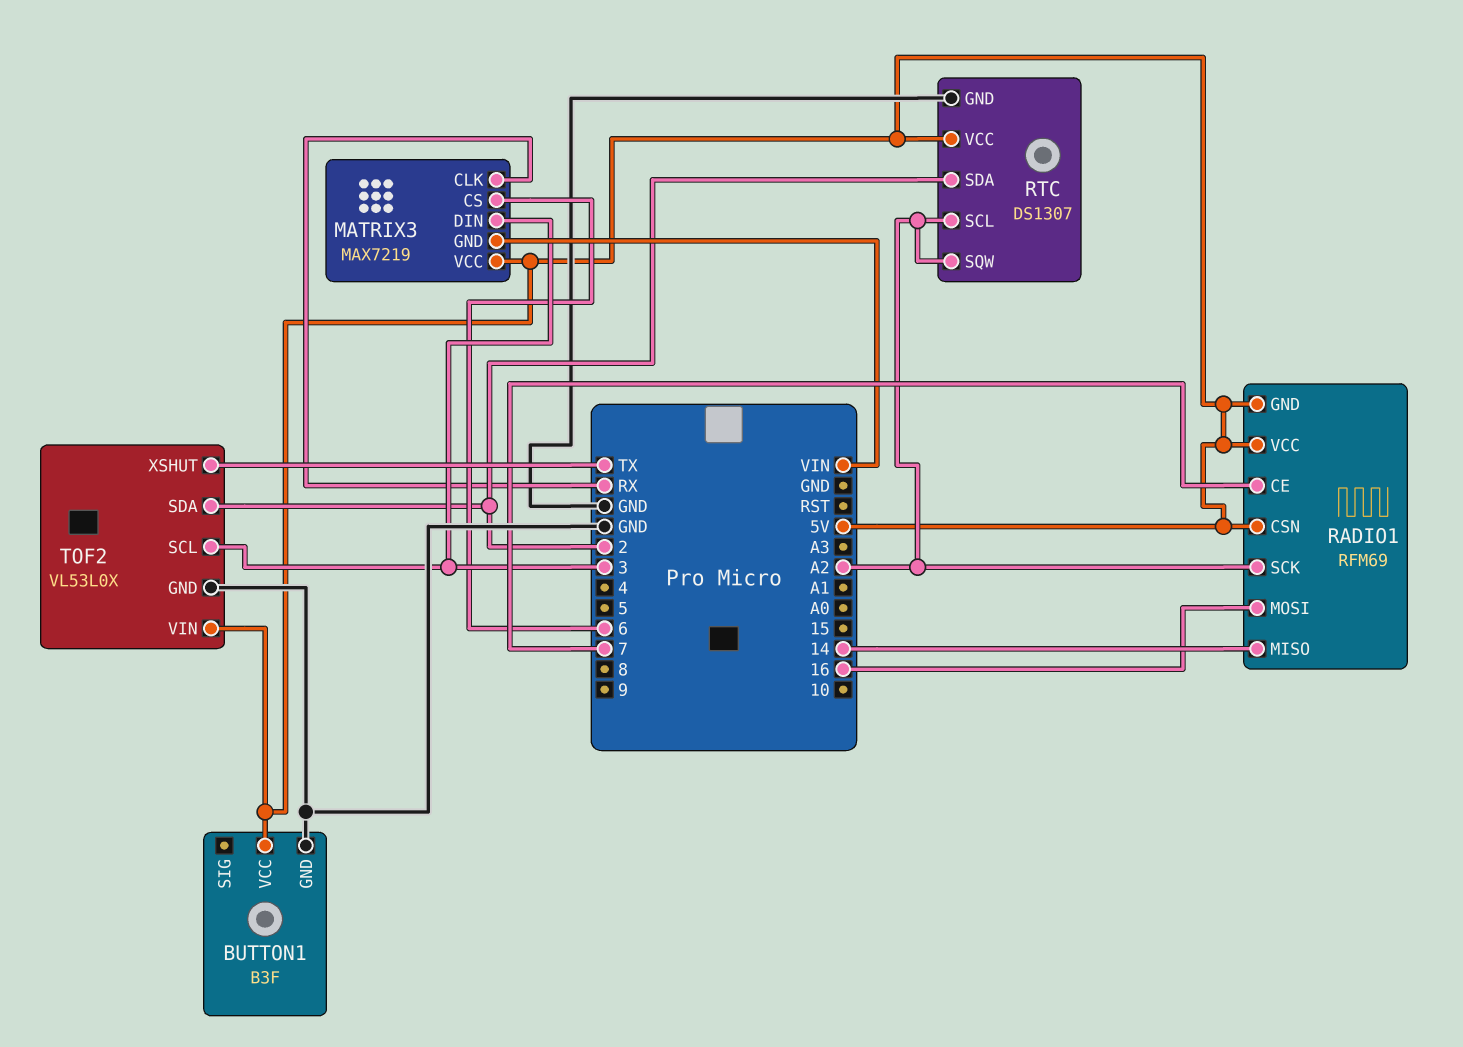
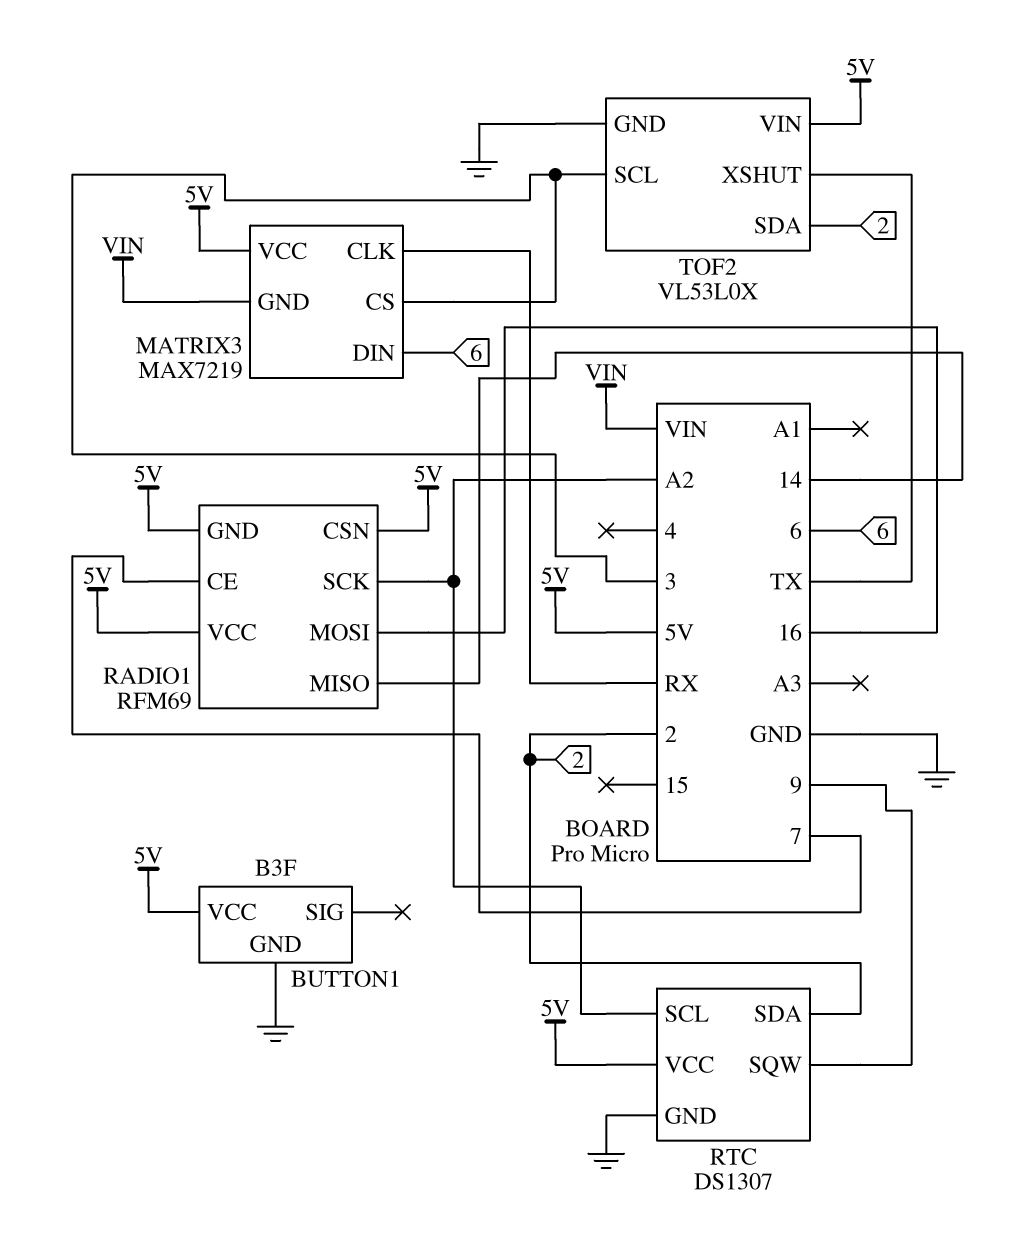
MATRIX3 pin CS: 6 -> 3
MATRIX3 pin DIN: 3 -> 6
RTC pin SQW: A2 -> 9

